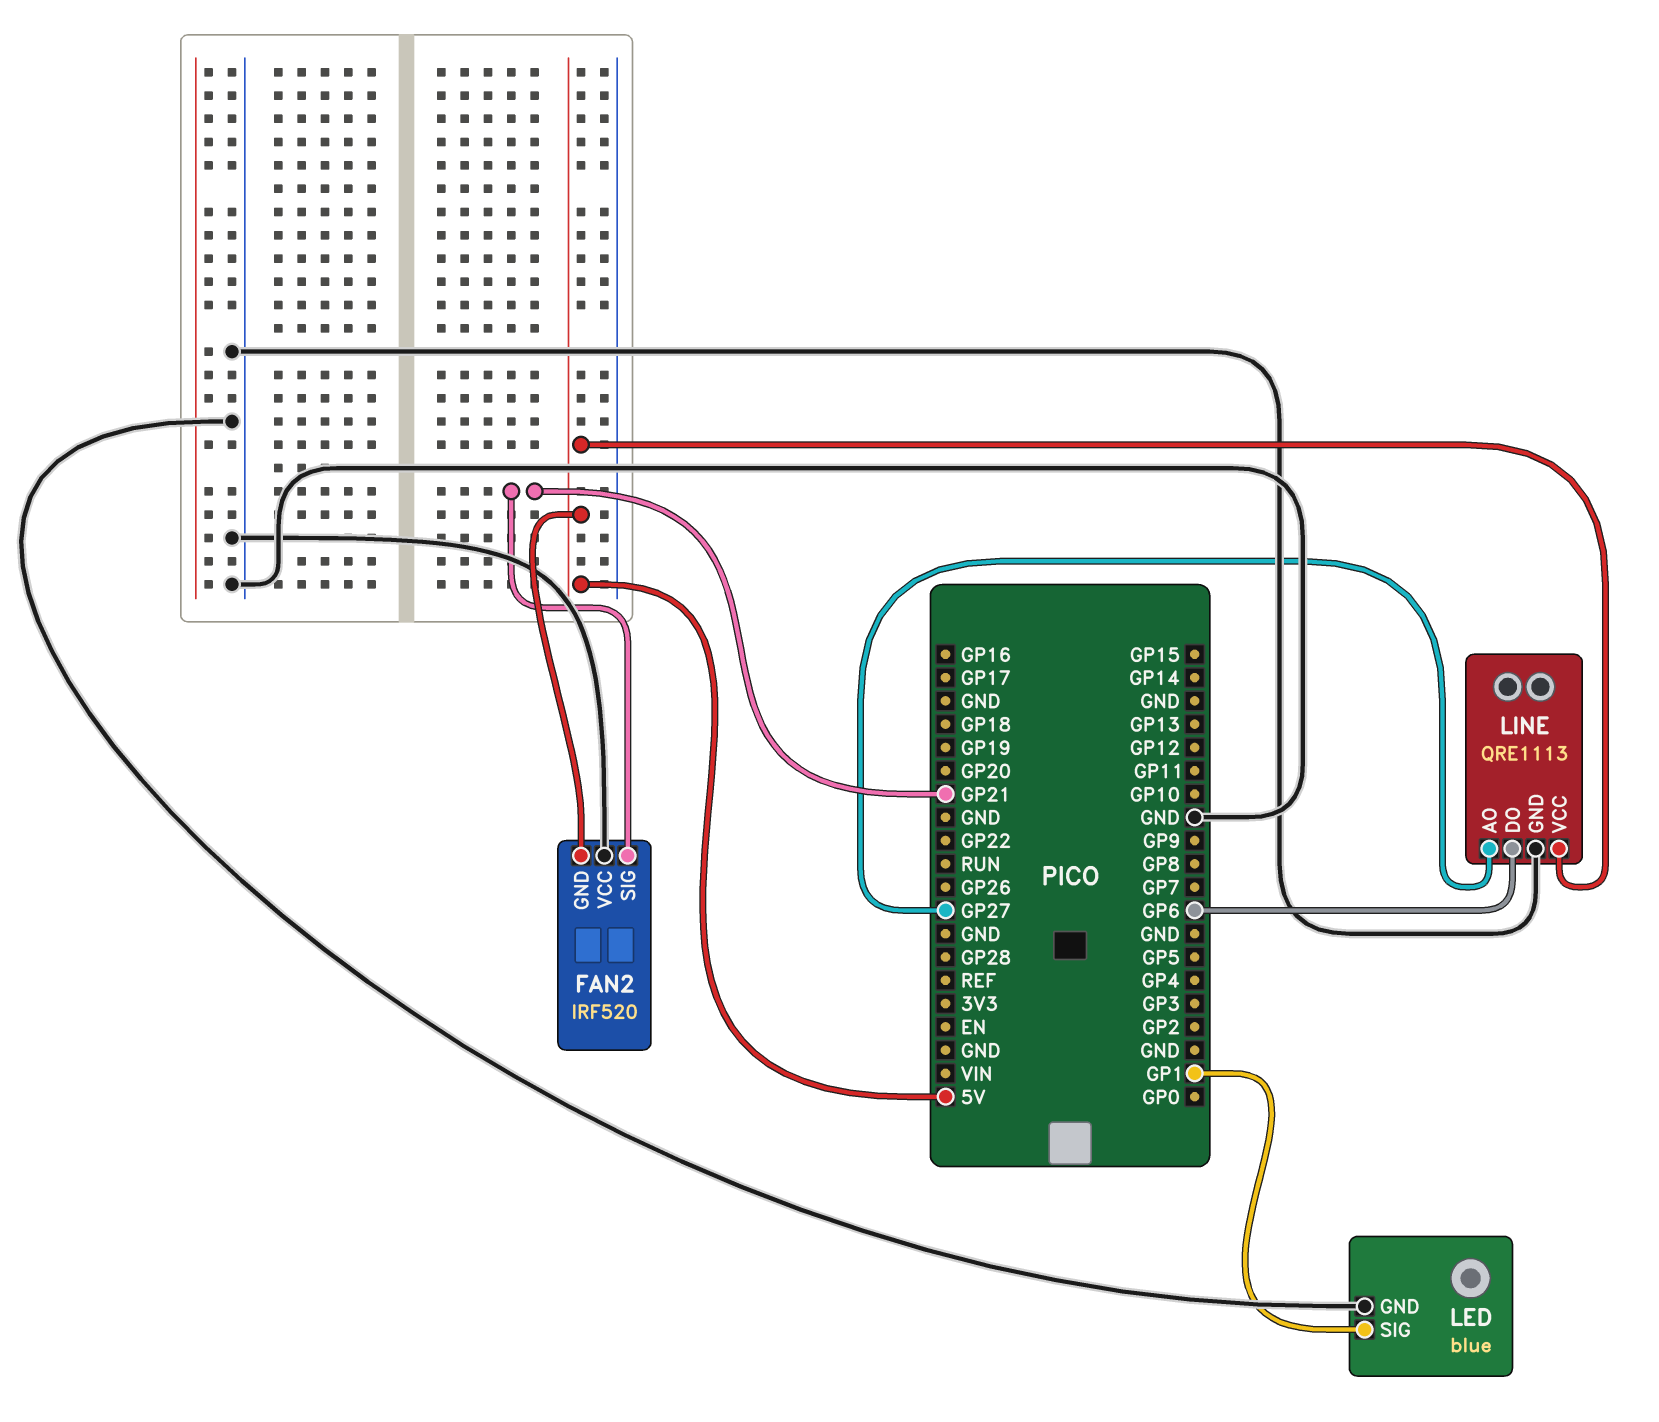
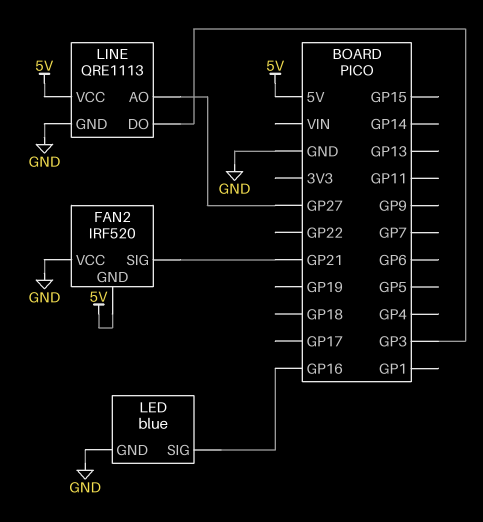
LED pin SIG: GP1 -> GP16
LINE pin DO: GP6 -> GP3

